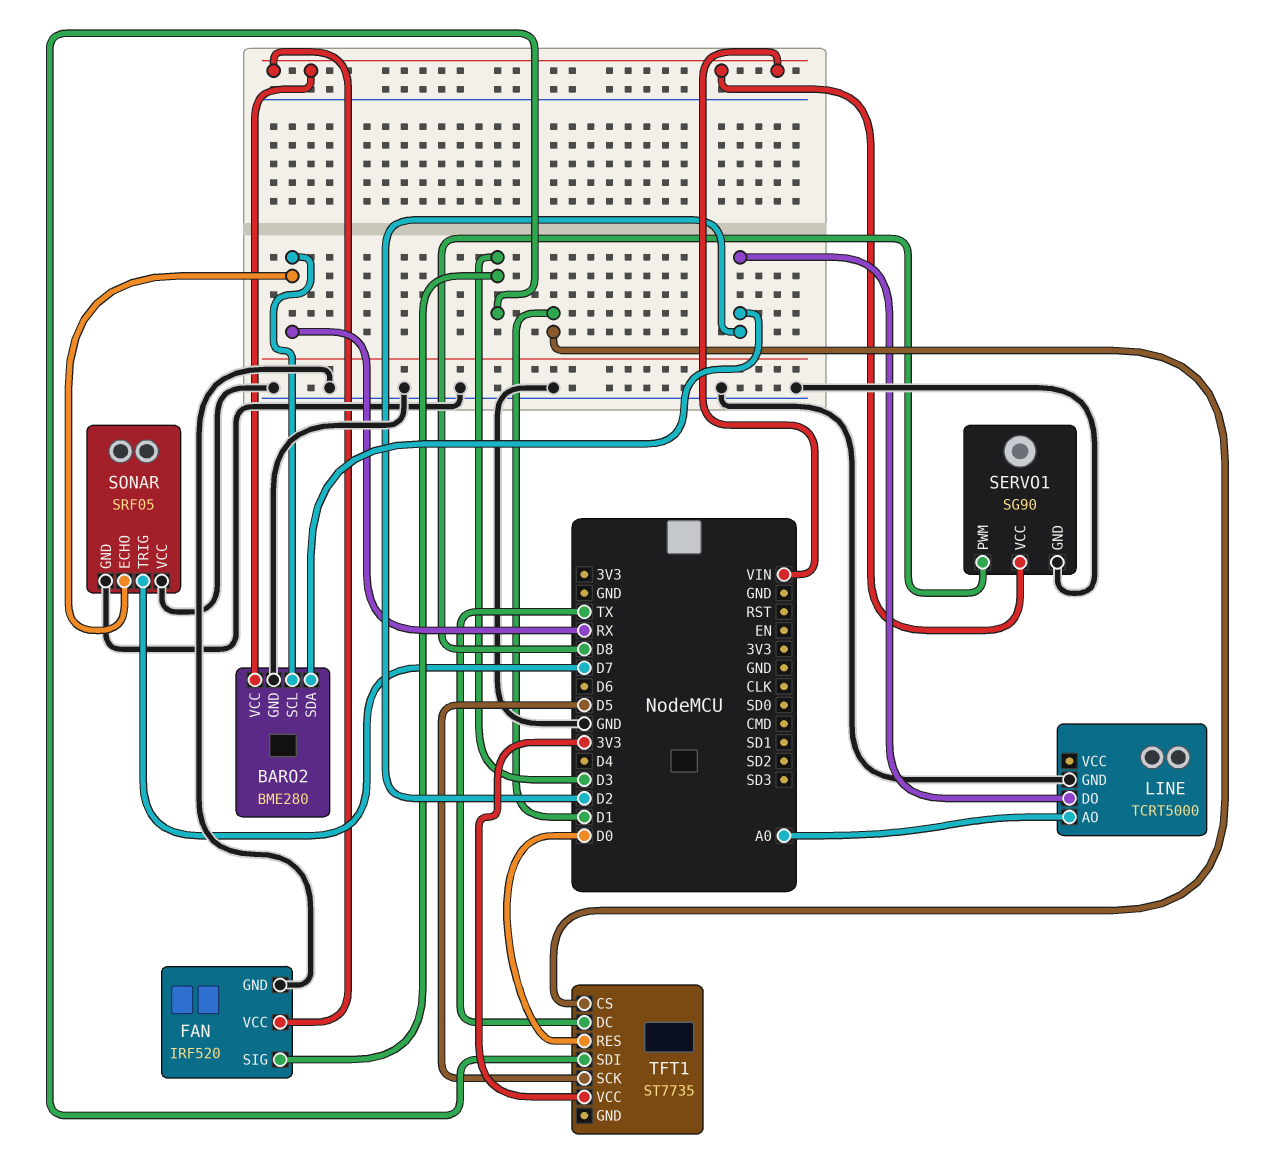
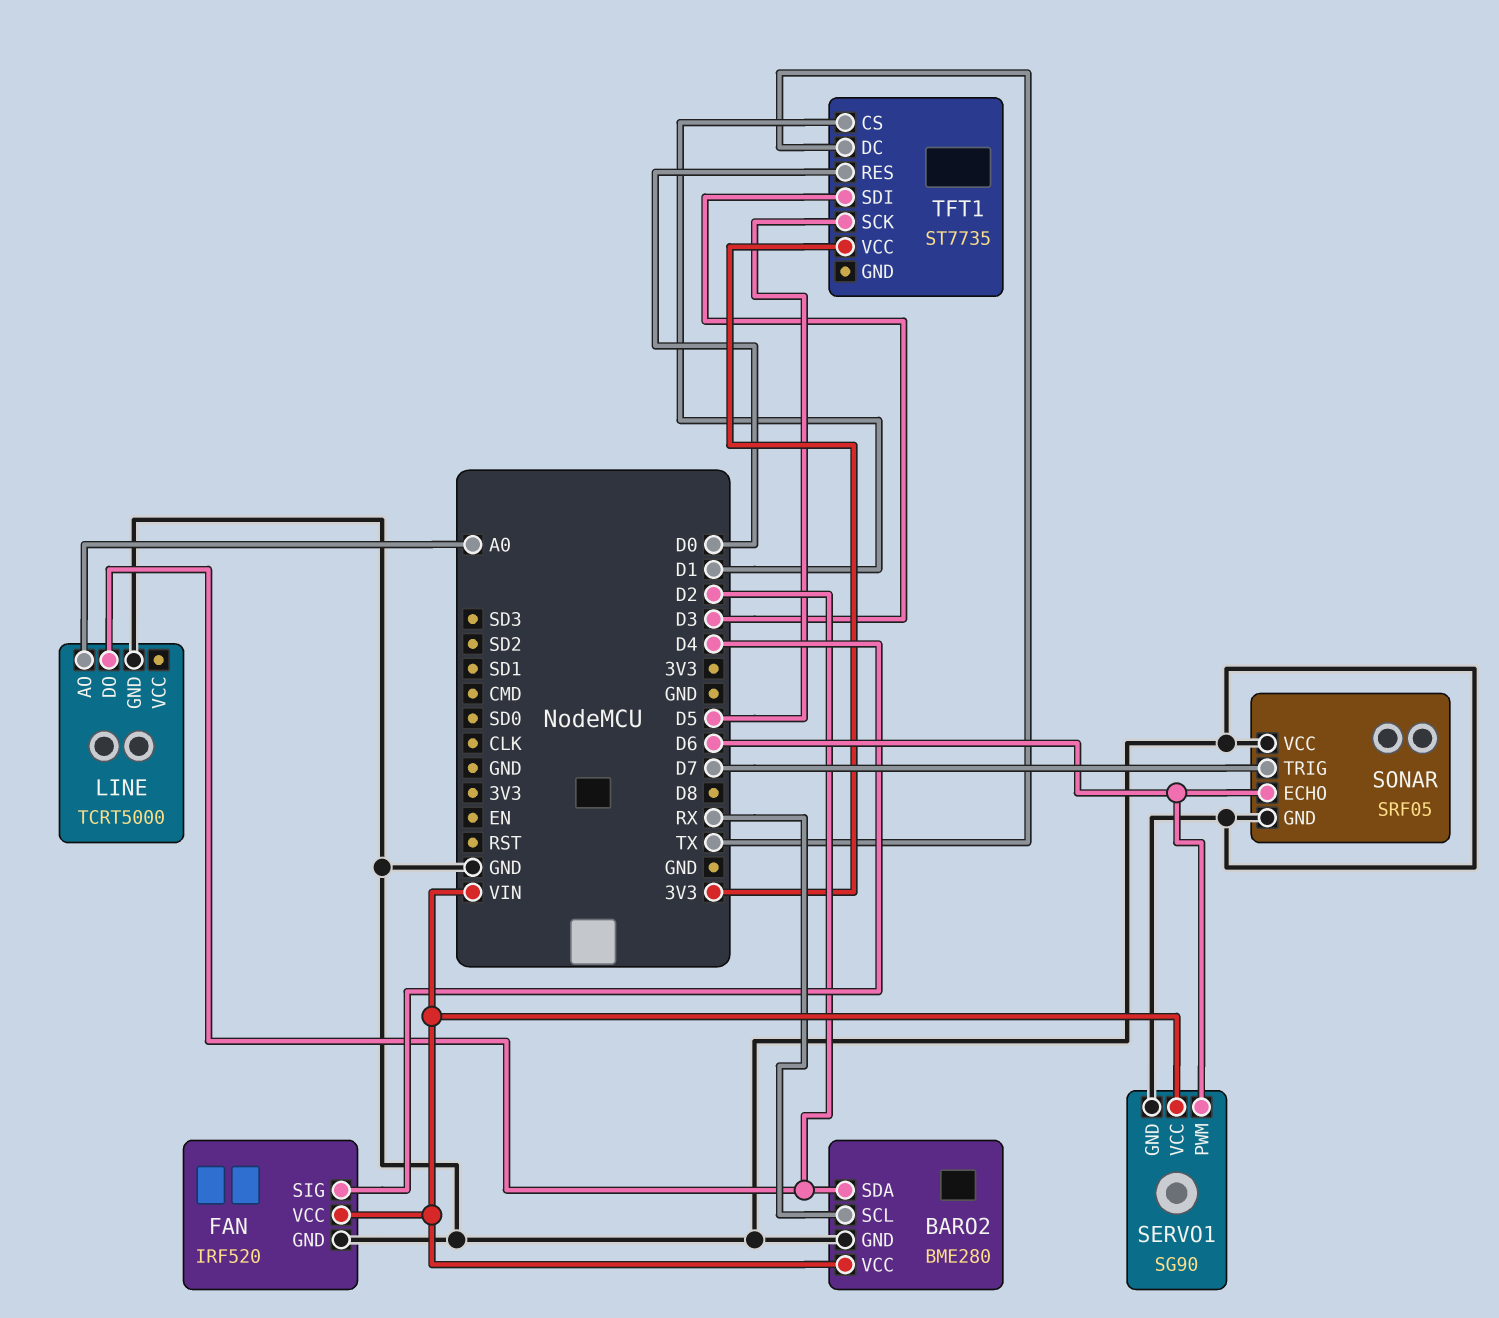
FAN pin SIG: D3 -> D4
SERVO1 pin PWM: D8 -> D6
SONAR pin ECHO: RX -> D6

